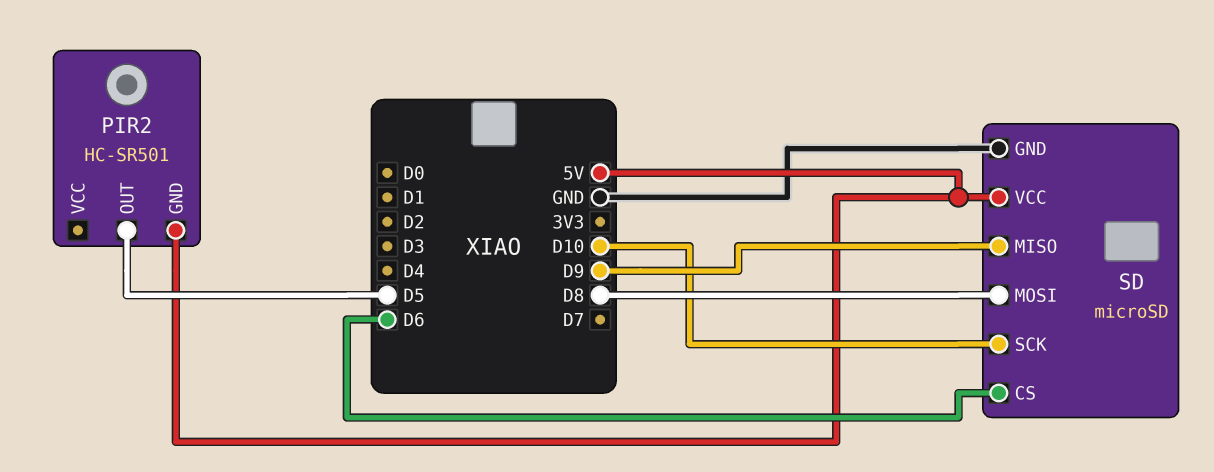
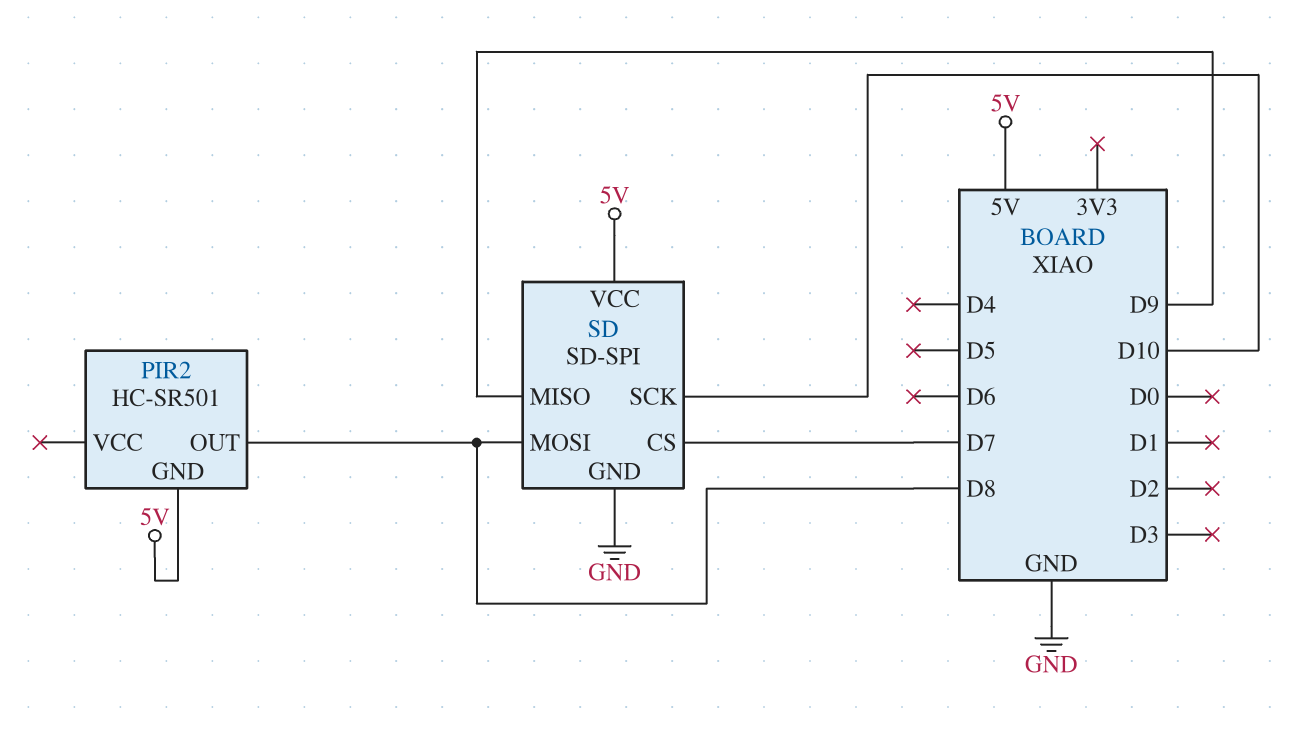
PIR2 pin OUT: D5 -> D8
SD: microSD -> SD-SPI
SD pin CS: D6 -> D7

